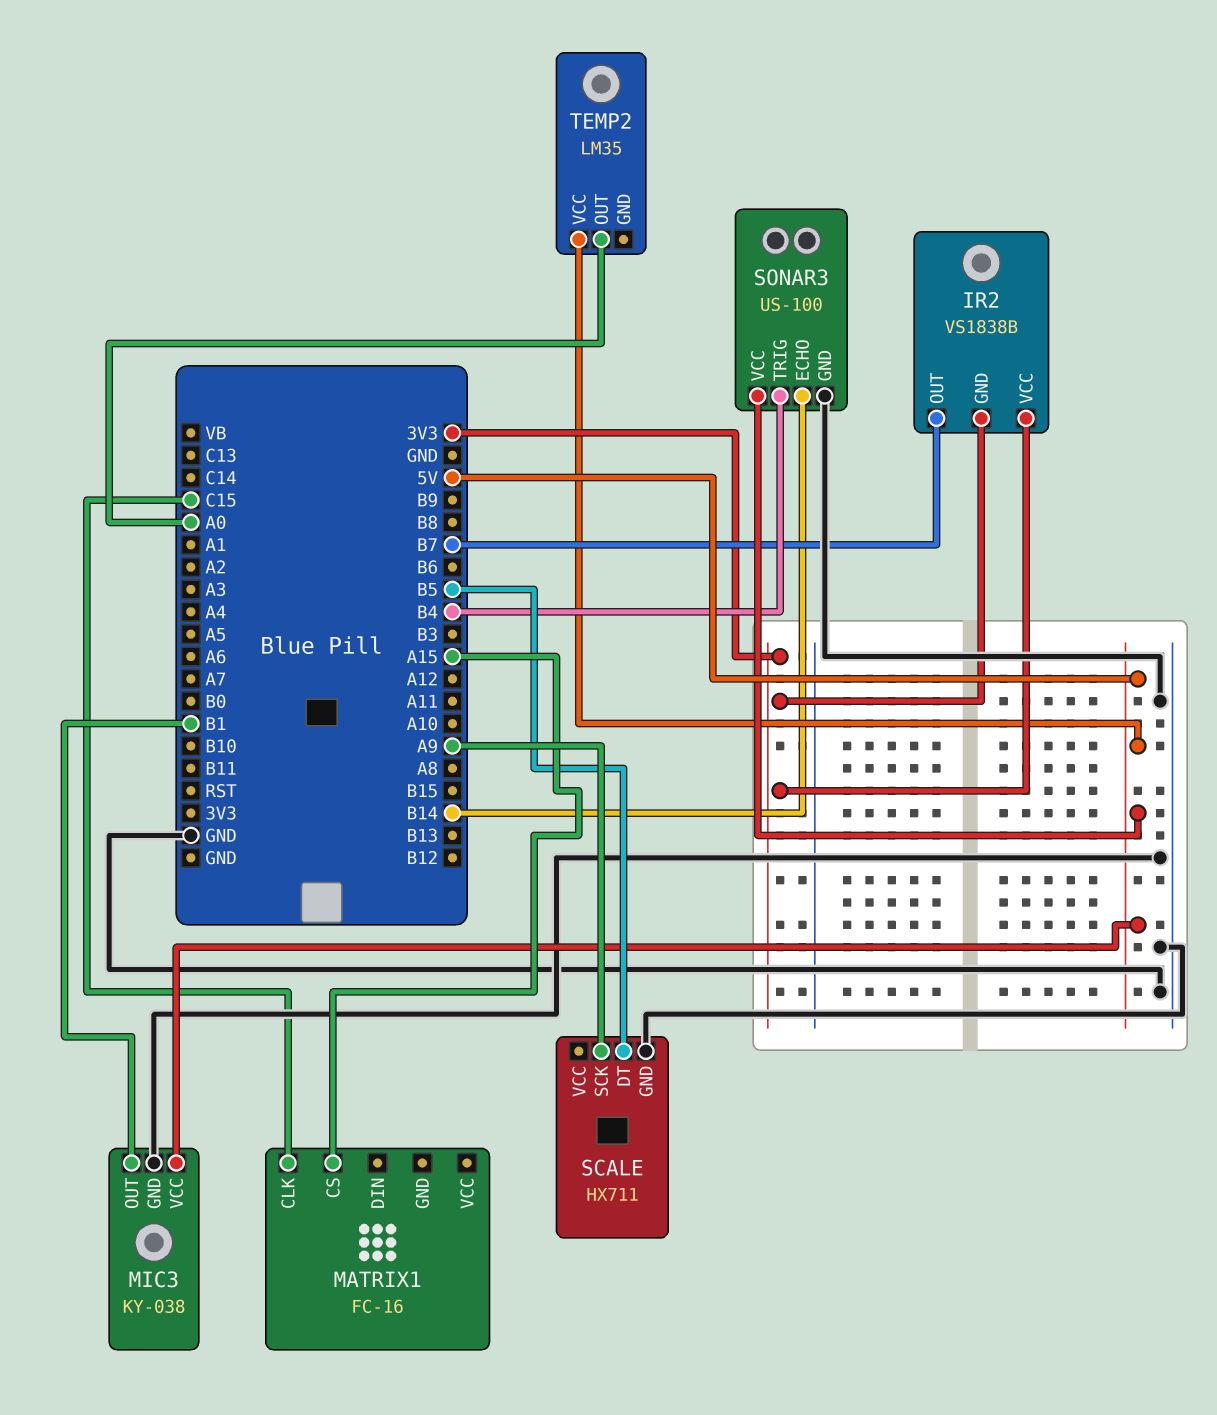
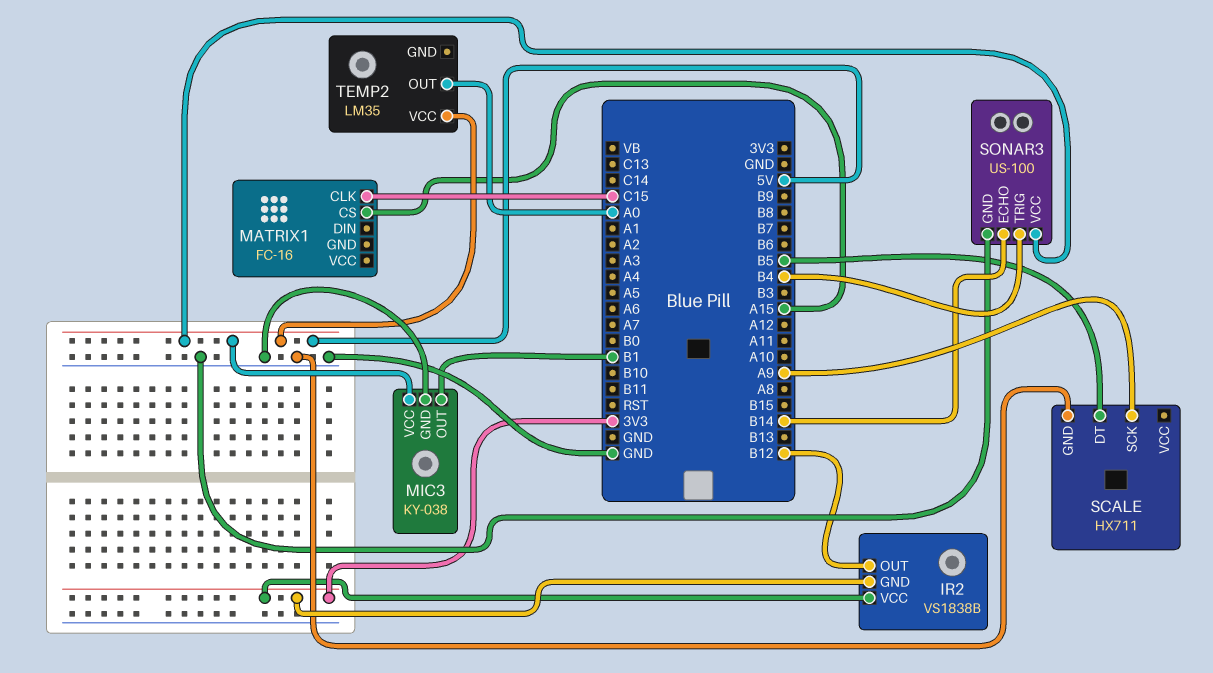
IR2 pin OUT: B7 -> B12

